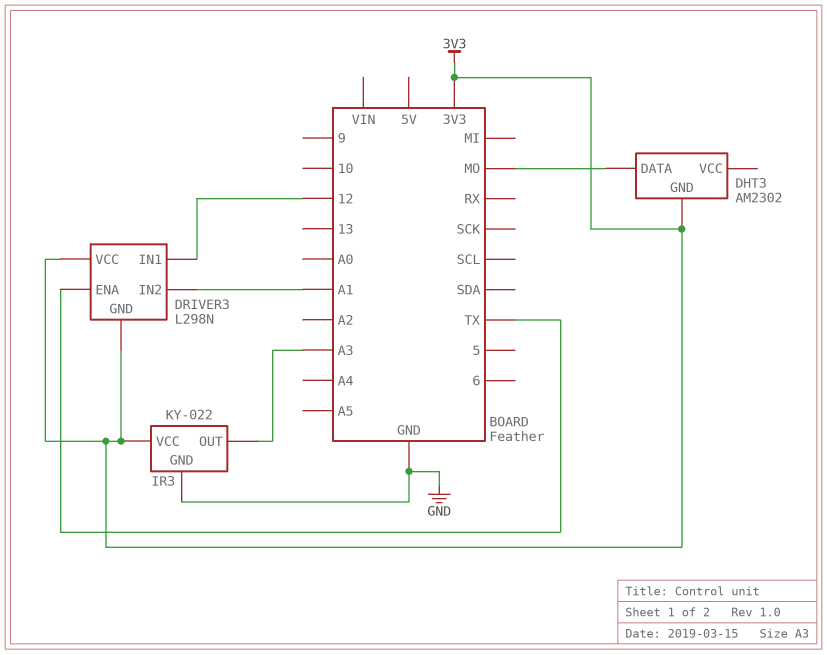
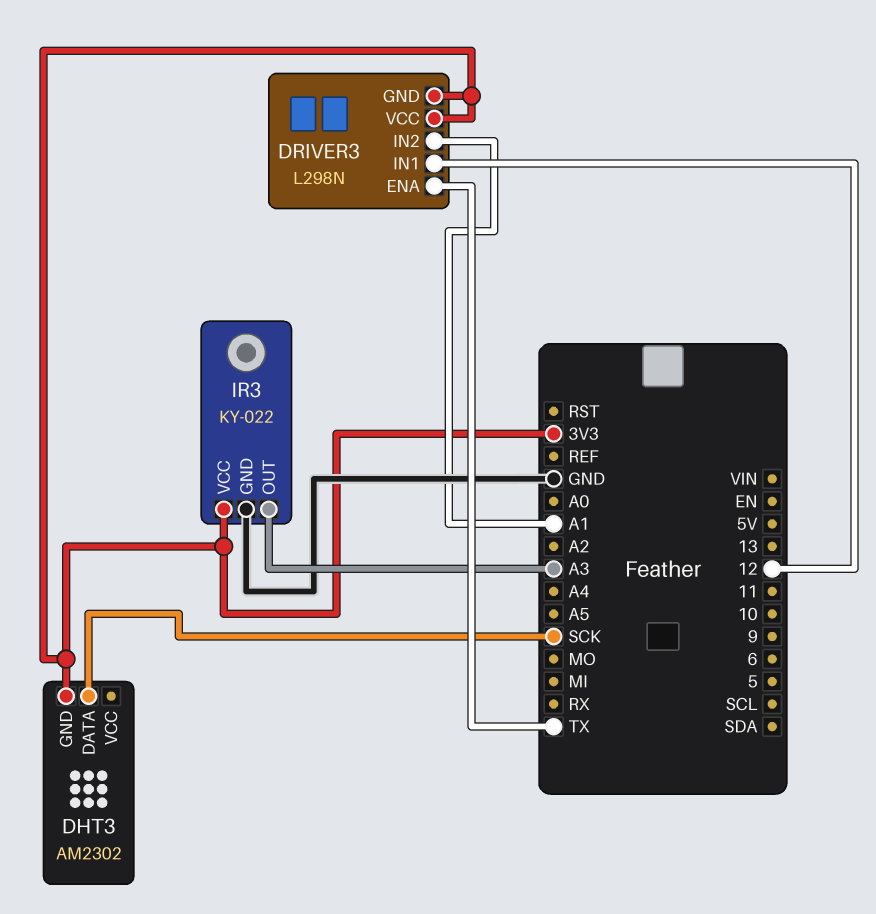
DHT3 pin DATA: MO -> SCK

